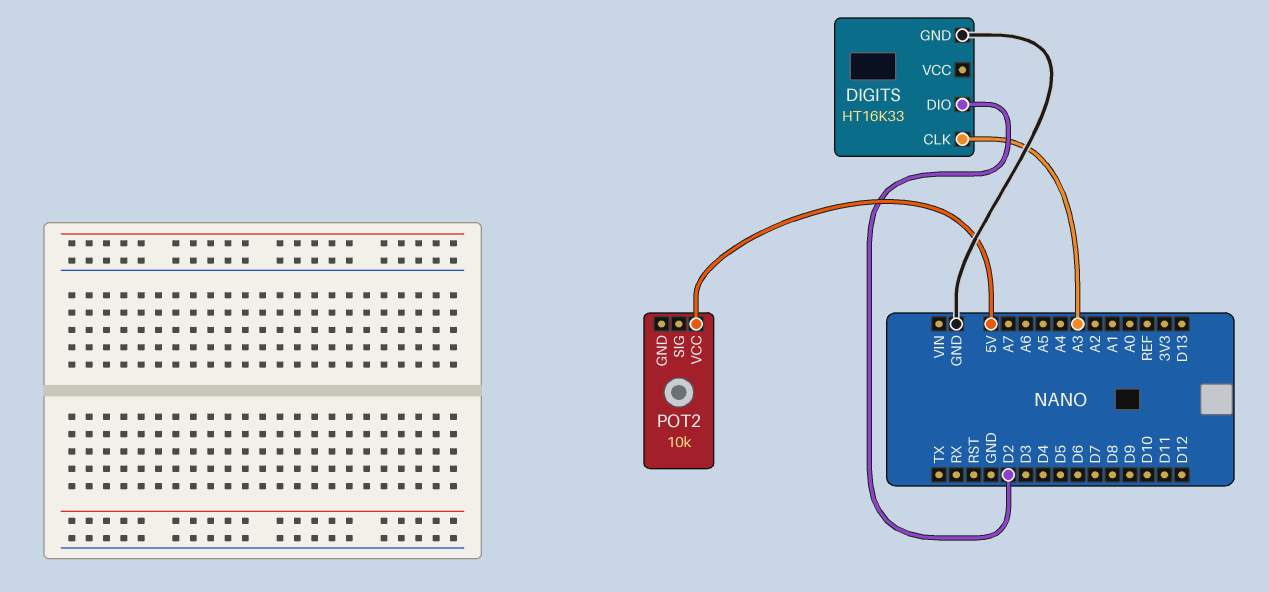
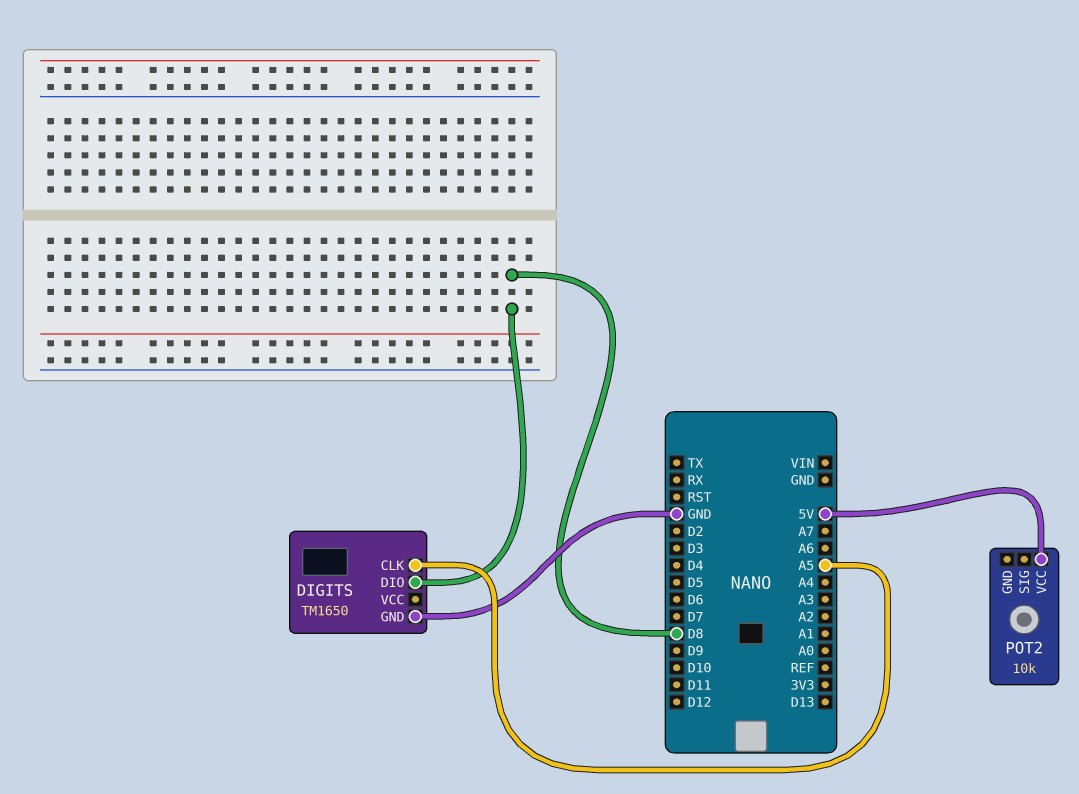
DIGITS: HT16K33 -> TM1650
DIGITS pin CLK: A3 -> A5
DIGITS pin DIO: D2 -> D8

